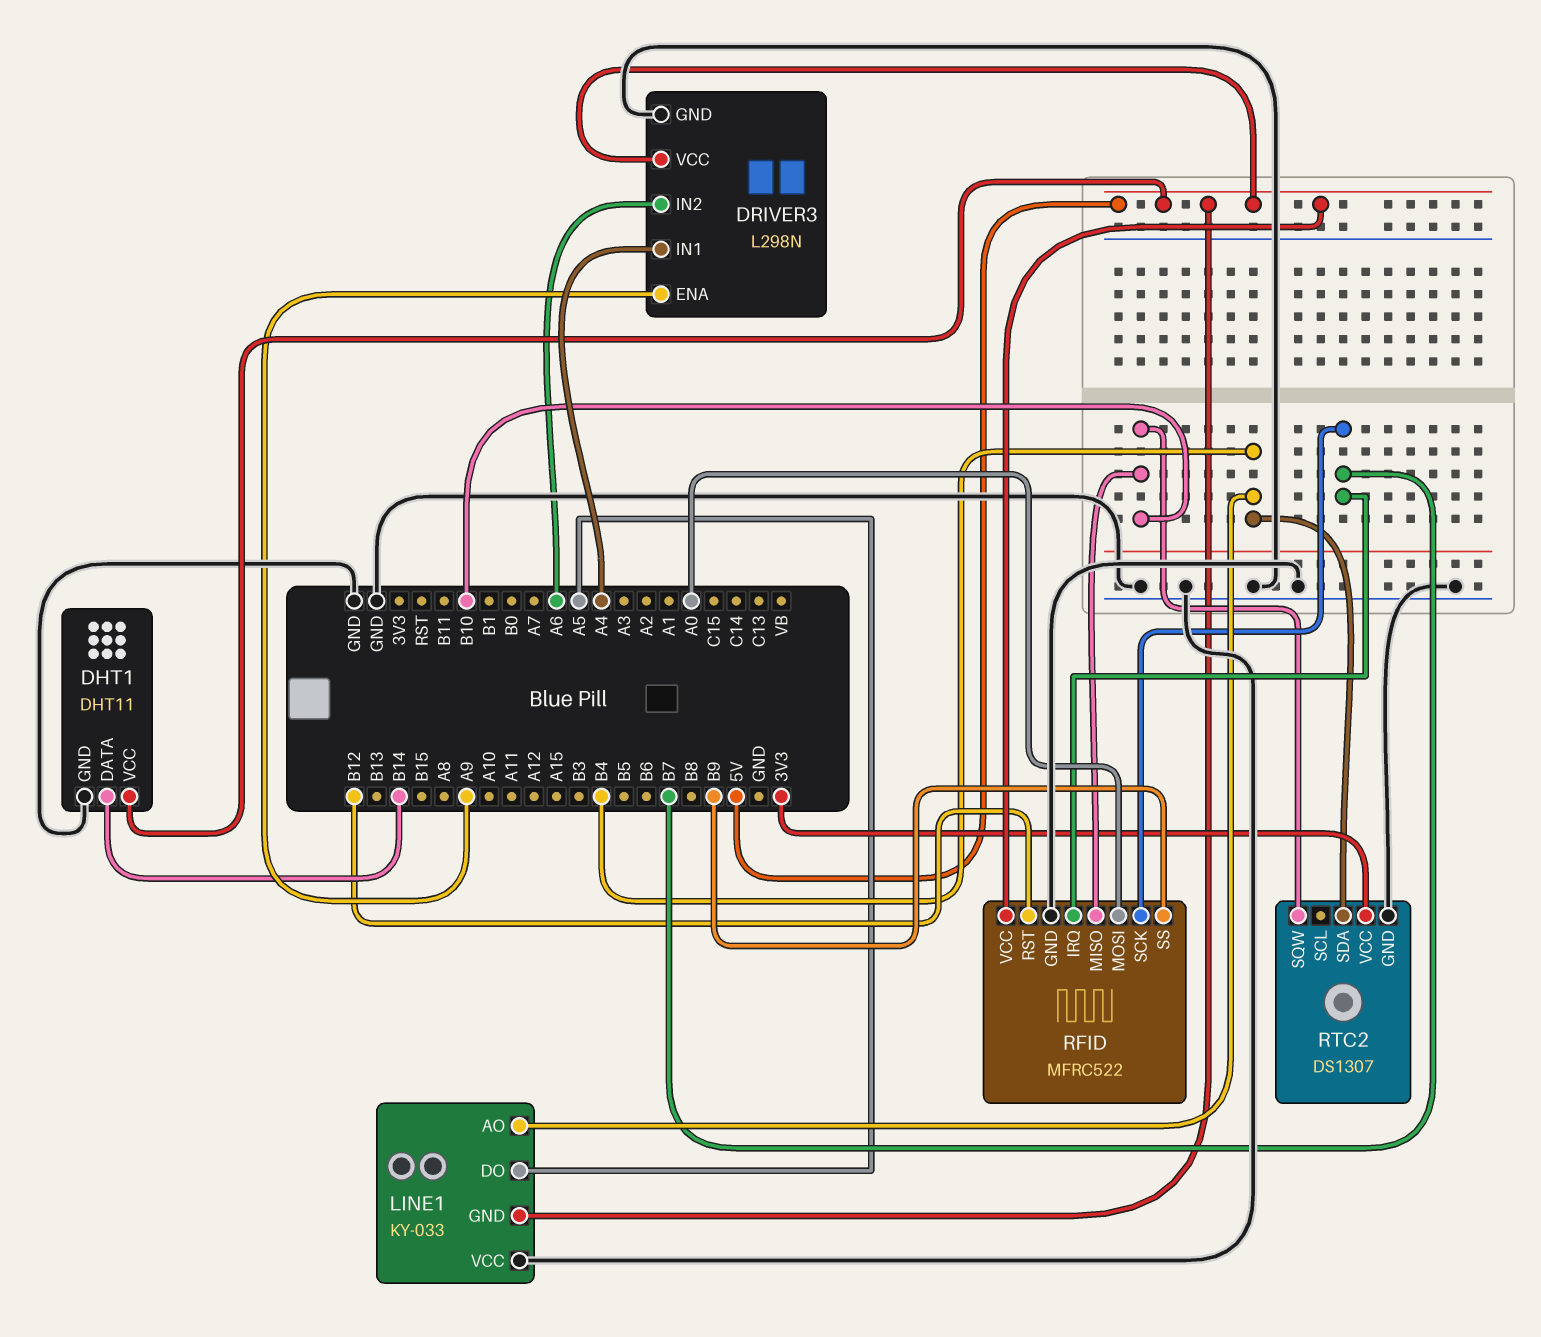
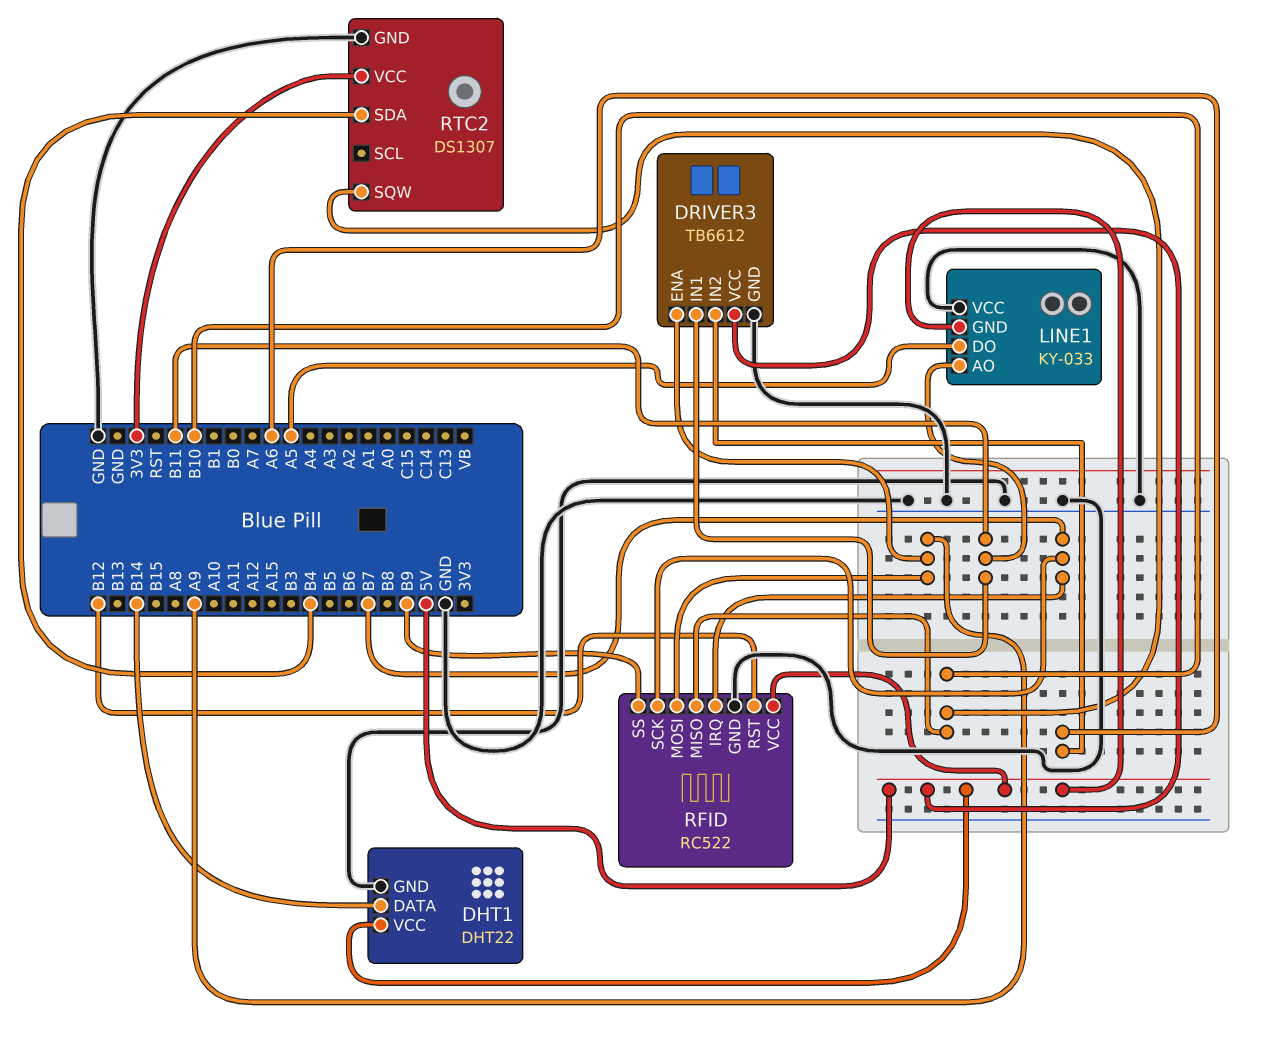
DHT1: DHT11 -> DHT22
DRIVER3: L298N -> TB6612
DRIVER3 pin IN1: A4 -> B11
LINE1 pin AO: B4 -> B11
RFID: MFRC522 -> RC522
RFID pin MOSI: A0 -> A9

